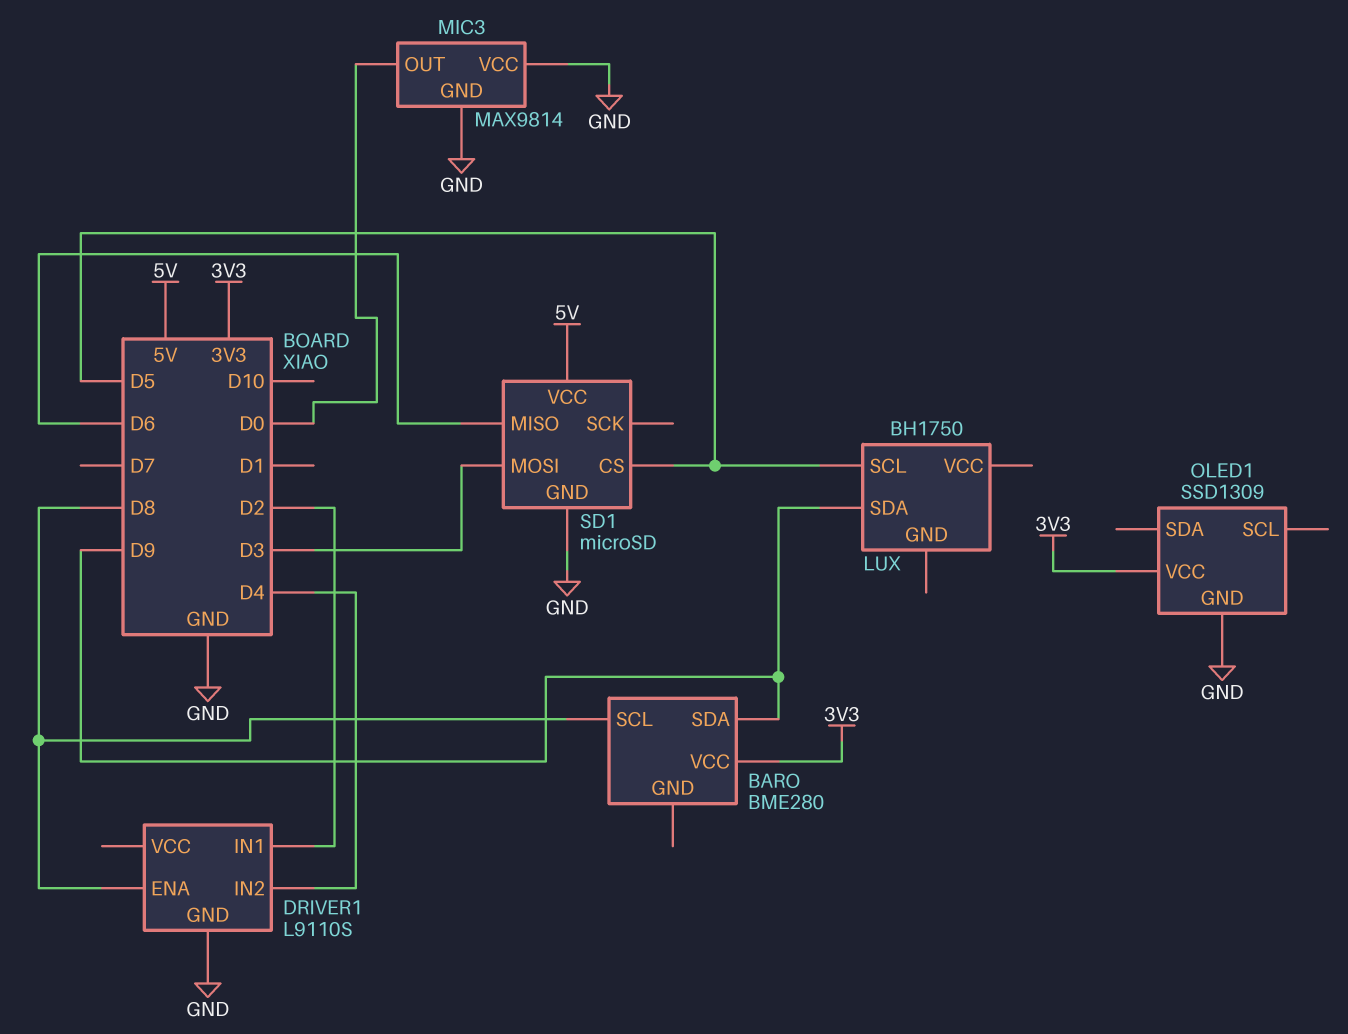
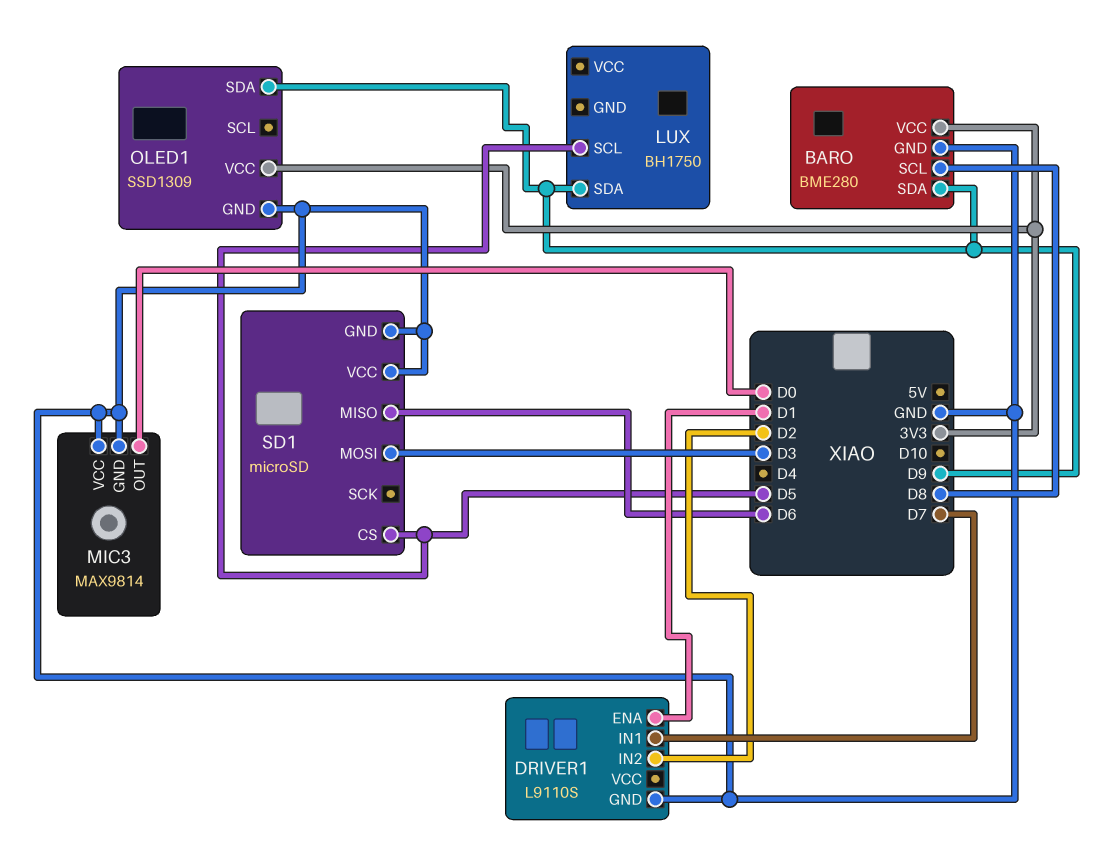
BARO pin GND: none -> GND
DRIVER1 pin ENA: D8 -> D1
DRIVER1 pin IN1: D2 -> D7
DRIVER1 pin IN2: D4 -> D2
OLED1 pin SDA: none -> D9
SD1 pin VCC: 5V -> GND

